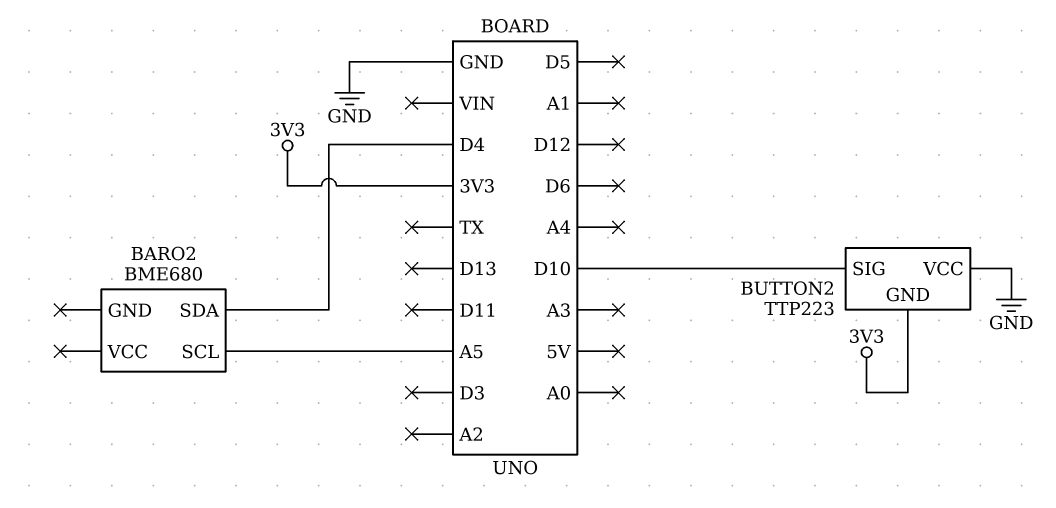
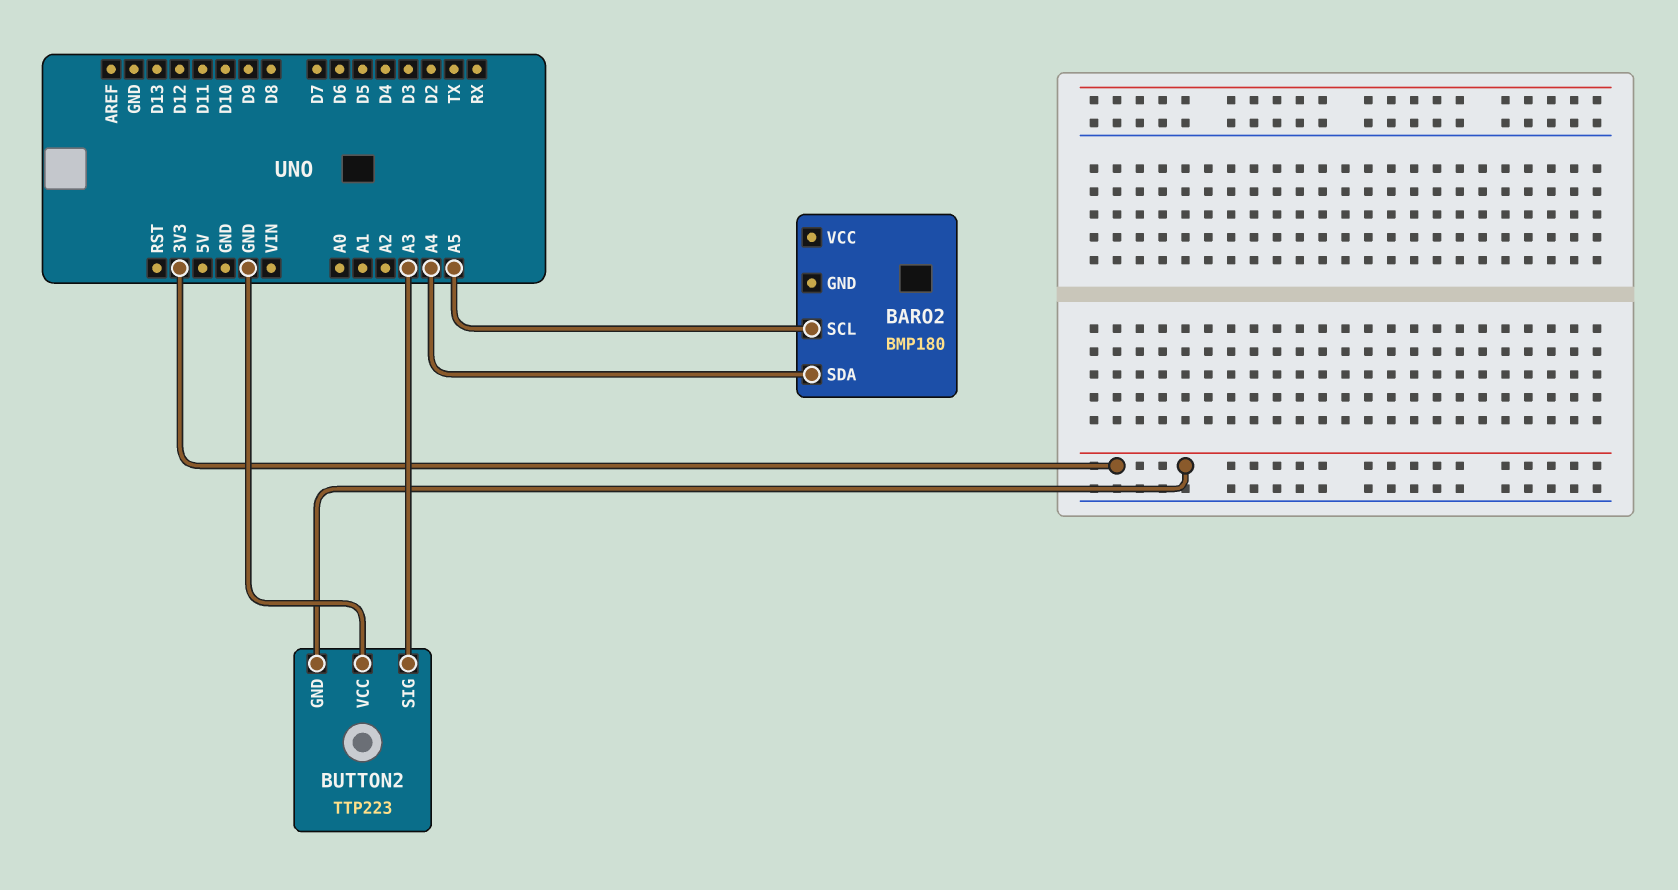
BARO2: BME680 -> BMP180
BARO2 pin SDA: D4 -> A4
BUTTON2 pin SIG: D10 -> A3

